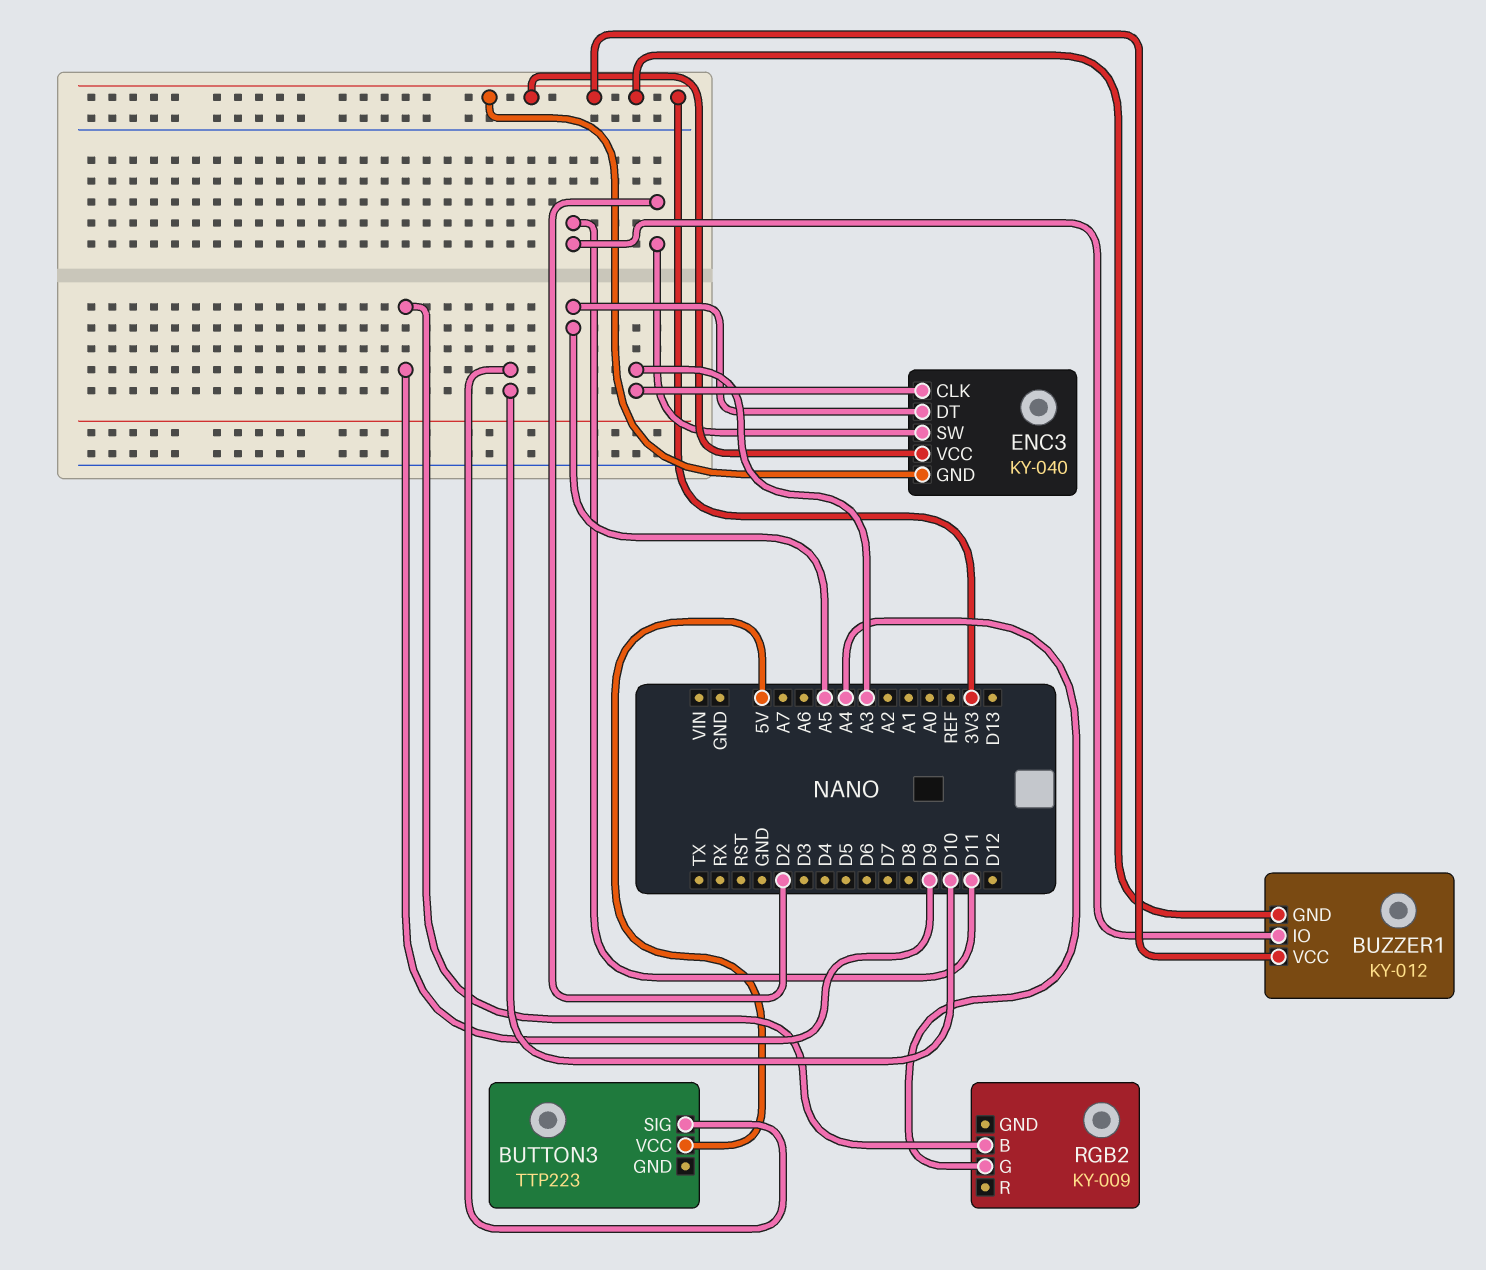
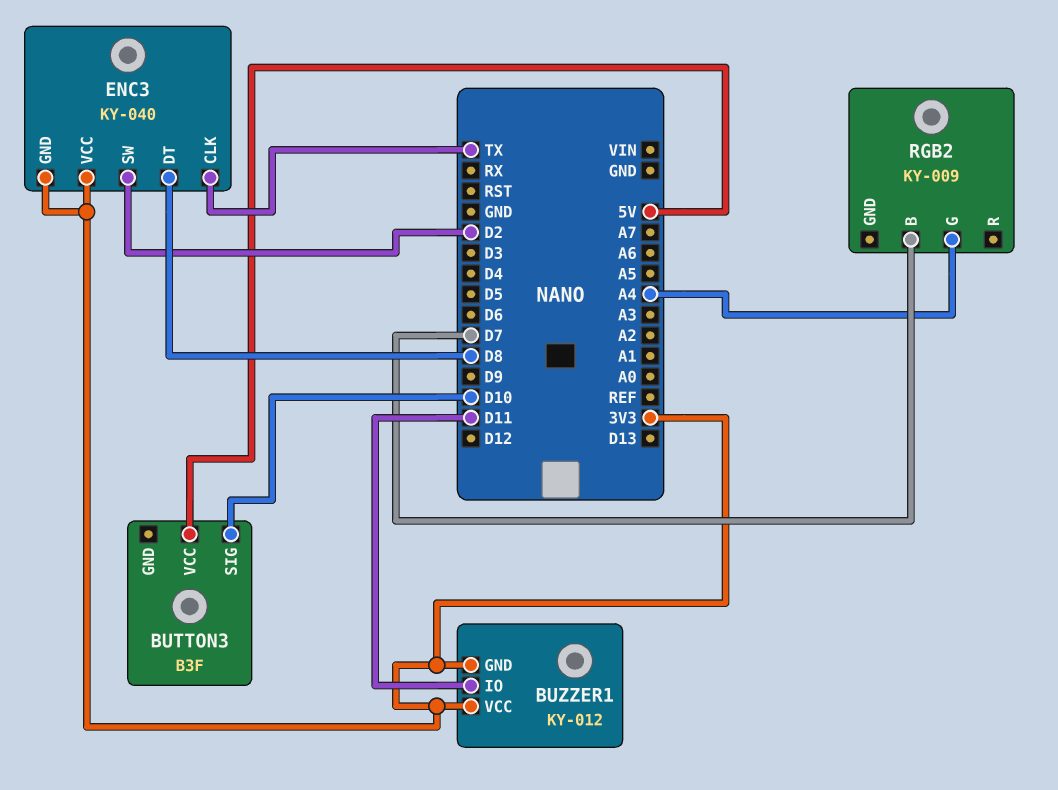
BUTTON3: TTP223 -> B3F
ENC3 pin CLK: A3 -> TX
ENC3 pin DT: A5 -> D8
RGB2 pin B: D9 -> D7

